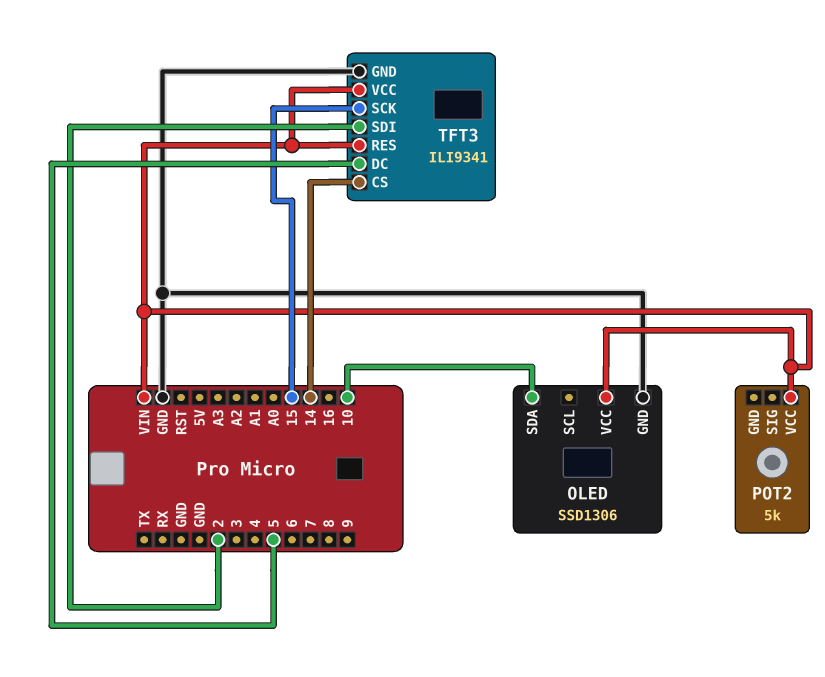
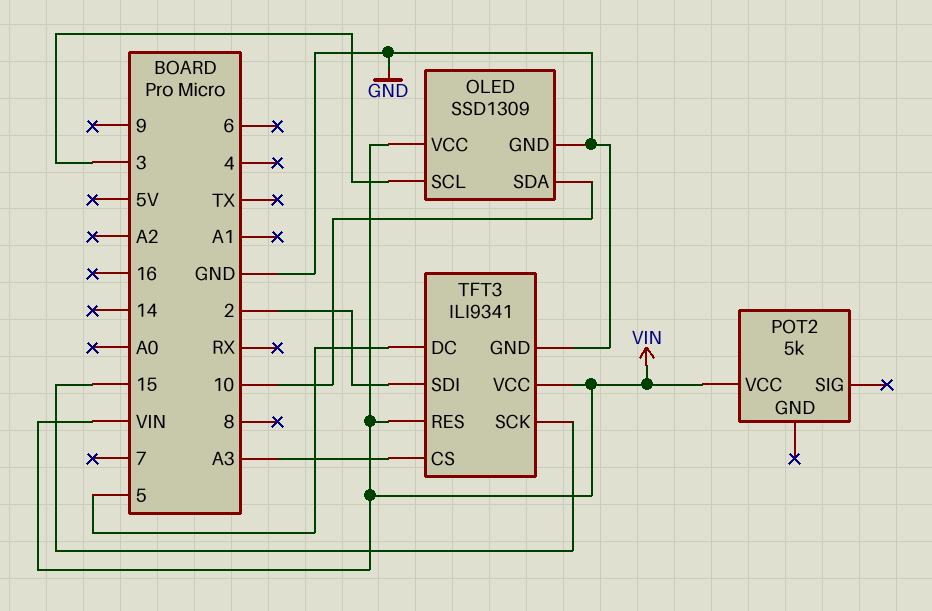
OLED: SSD1306 -> SSD1309
OLED pin SCL: none -> 3
TFT3 pin CS: 14 -> A3

